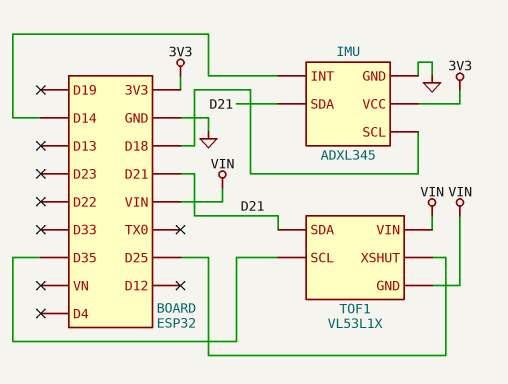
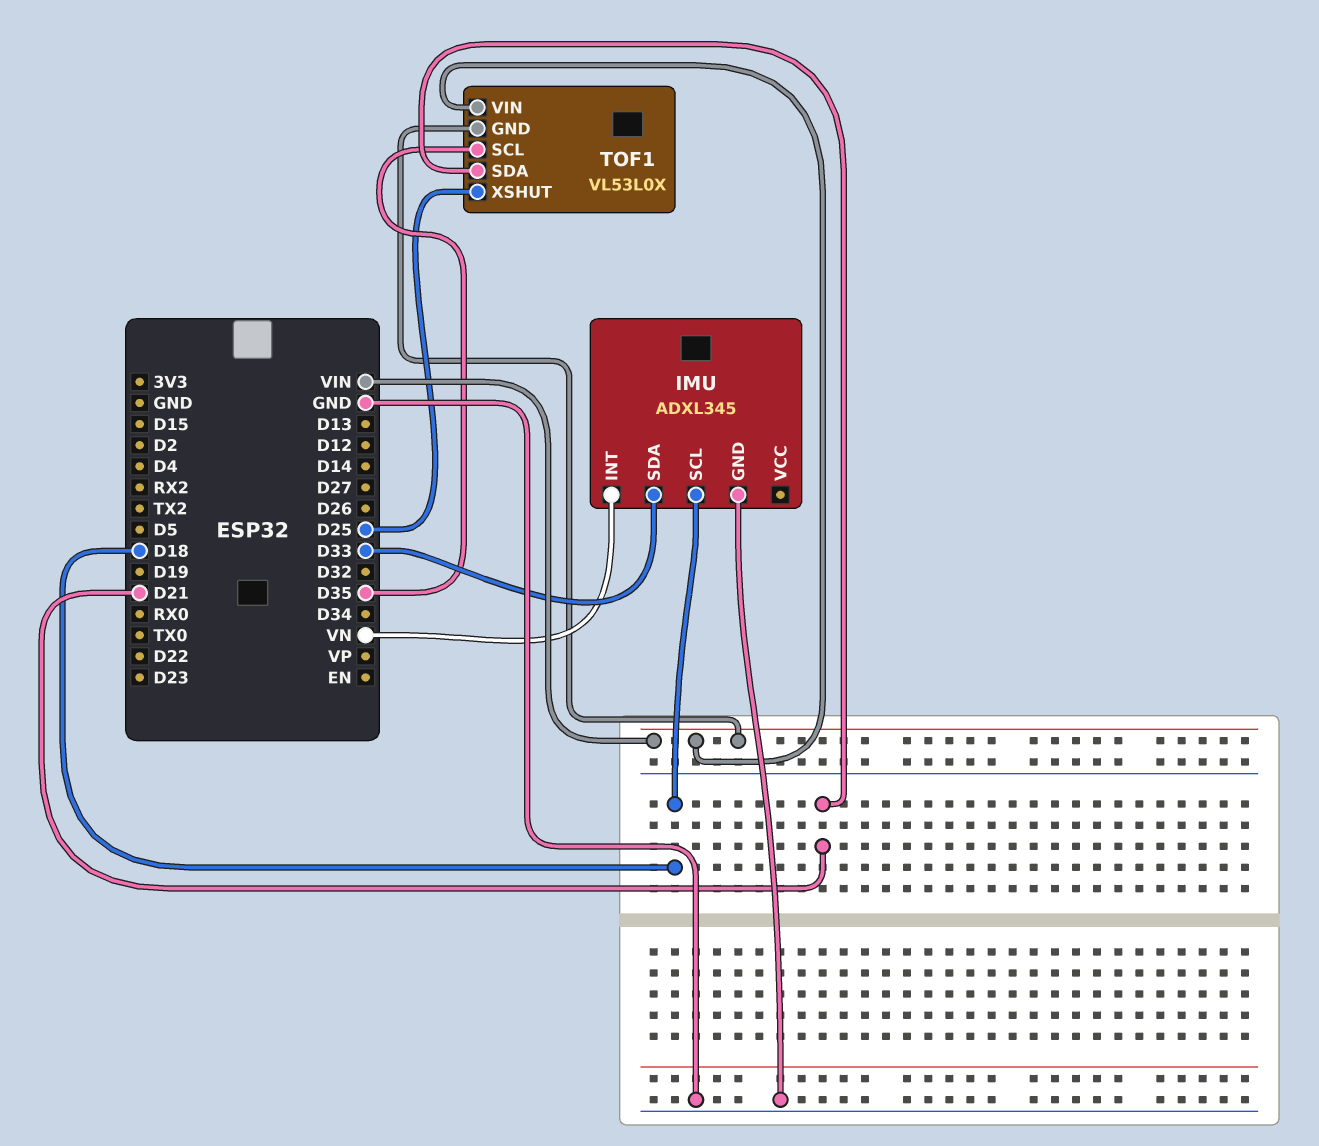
IMU pin INT: D14 -> VN
IMU pin SDA: D21 -> D33
IMU pin VCC: 3V3 -> none
TOF1: VL53L1X -> VL53L0X

